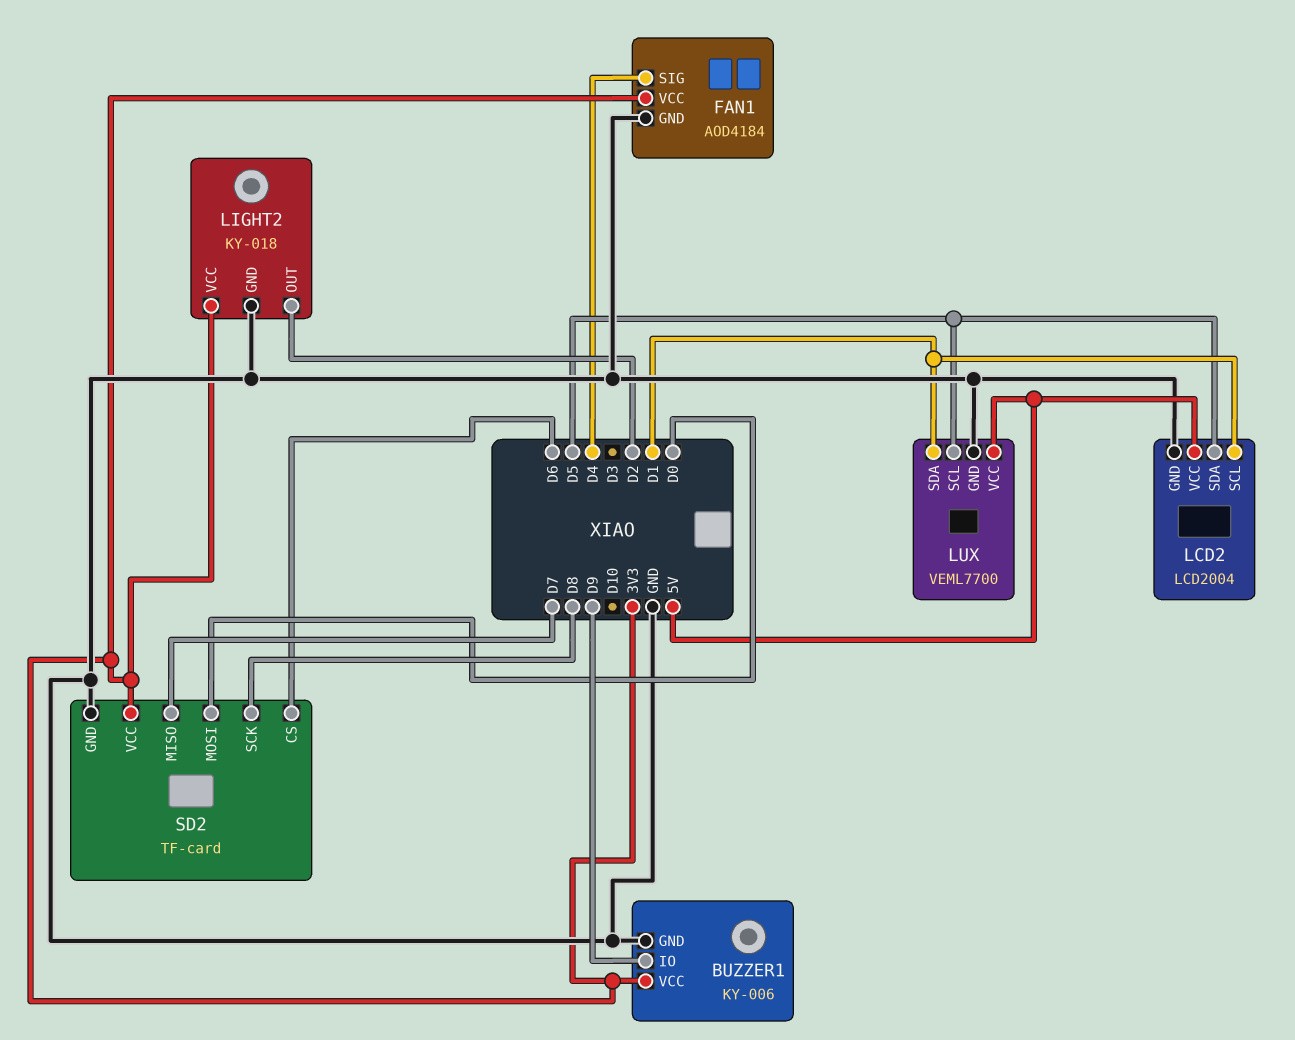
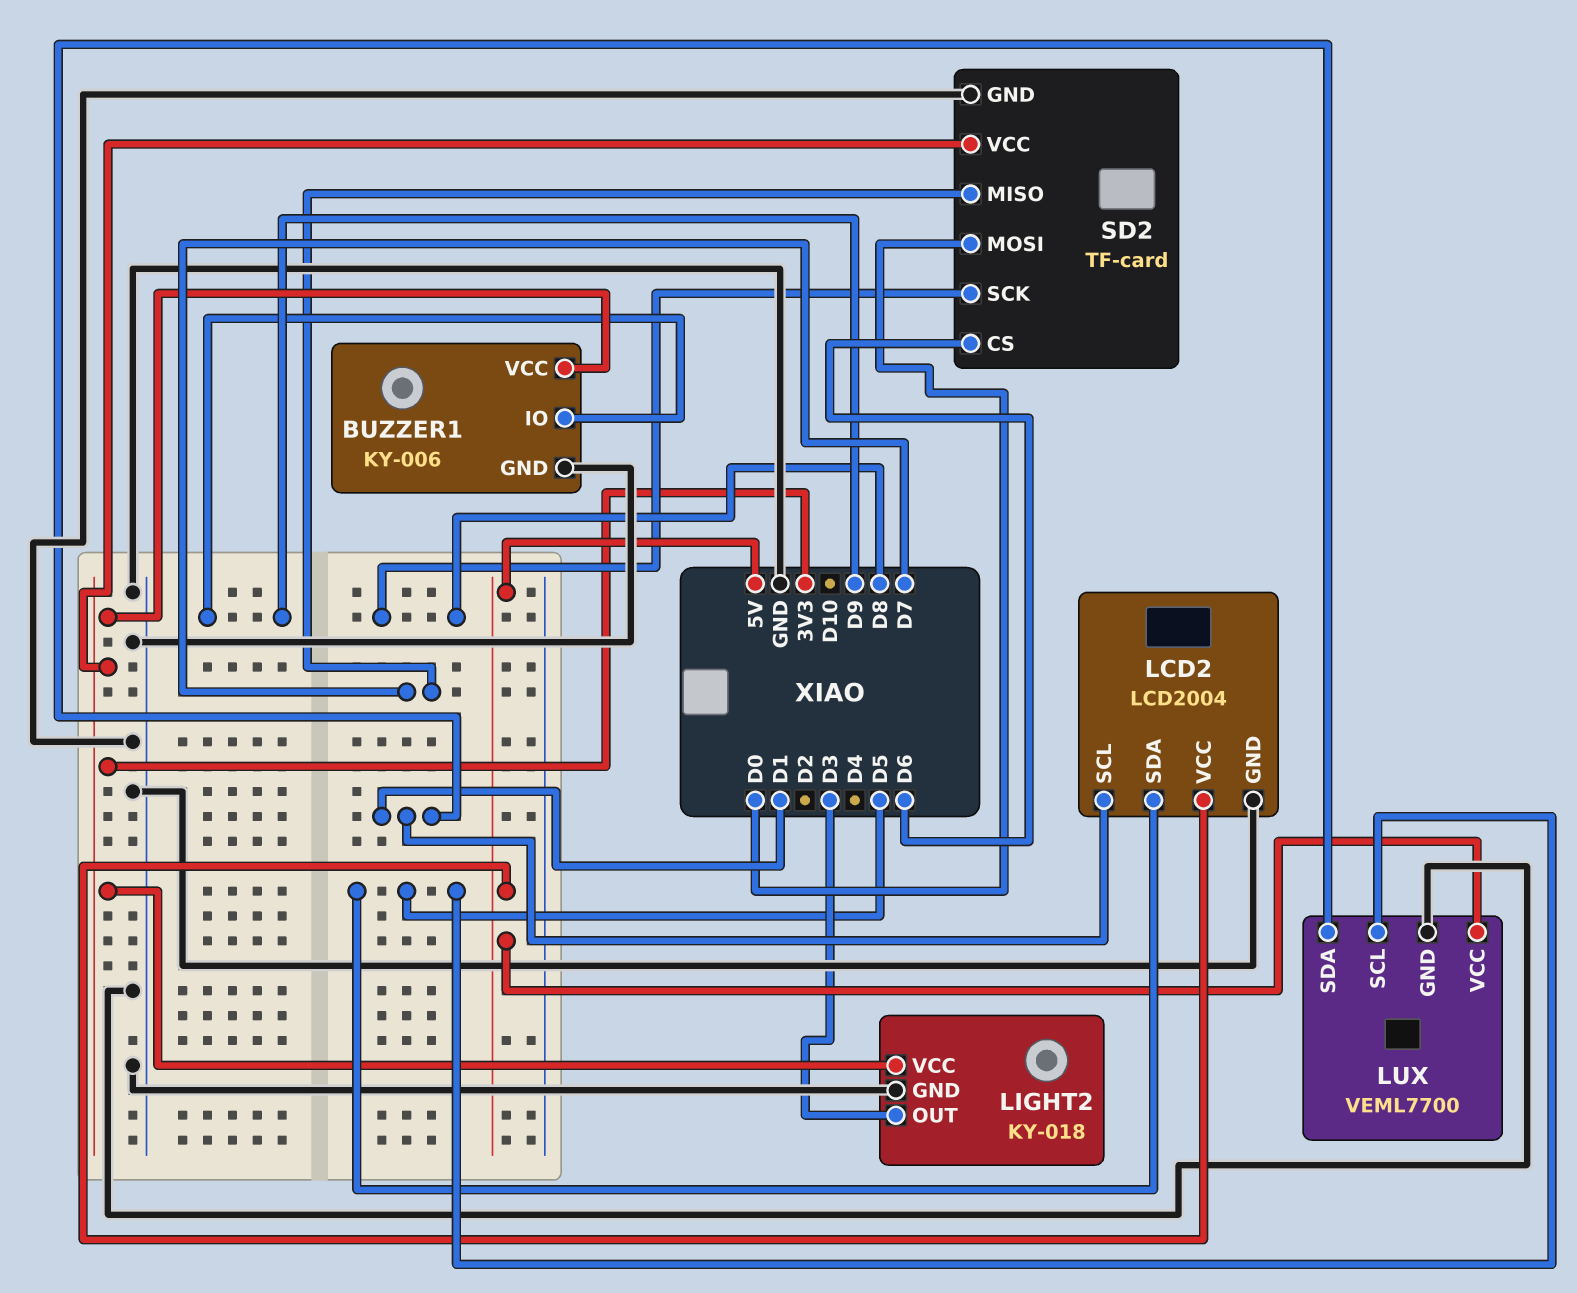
FAN1: AOD4184 -> none
FAN1 pin GND: GND -> none
FAN1 pin SIG: D4 -> none
FAN1 pin VCC: 3V3 -> none
LIGHT2 pin OUT: D2 -> D3

